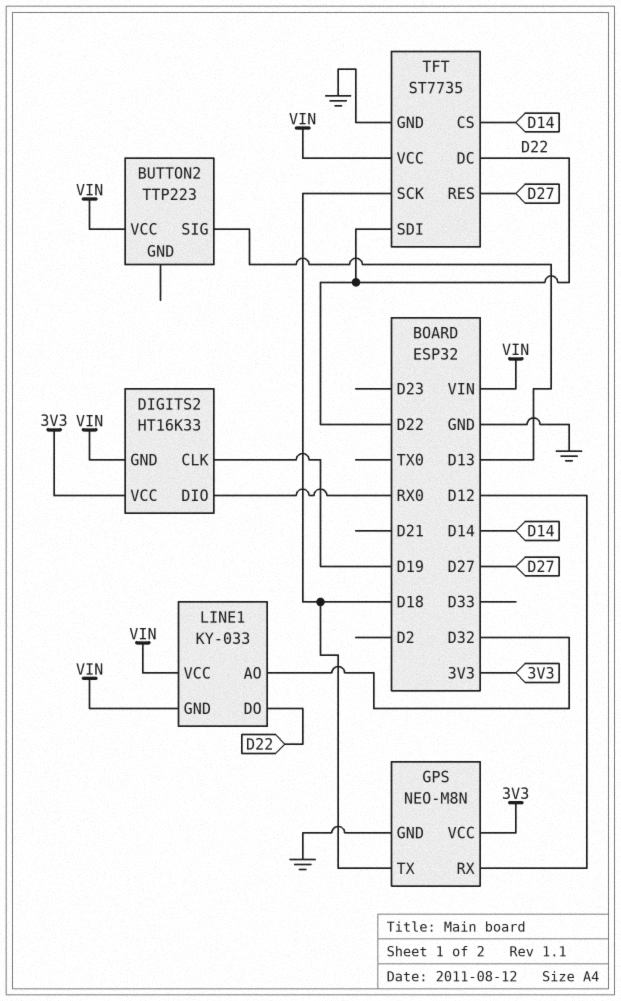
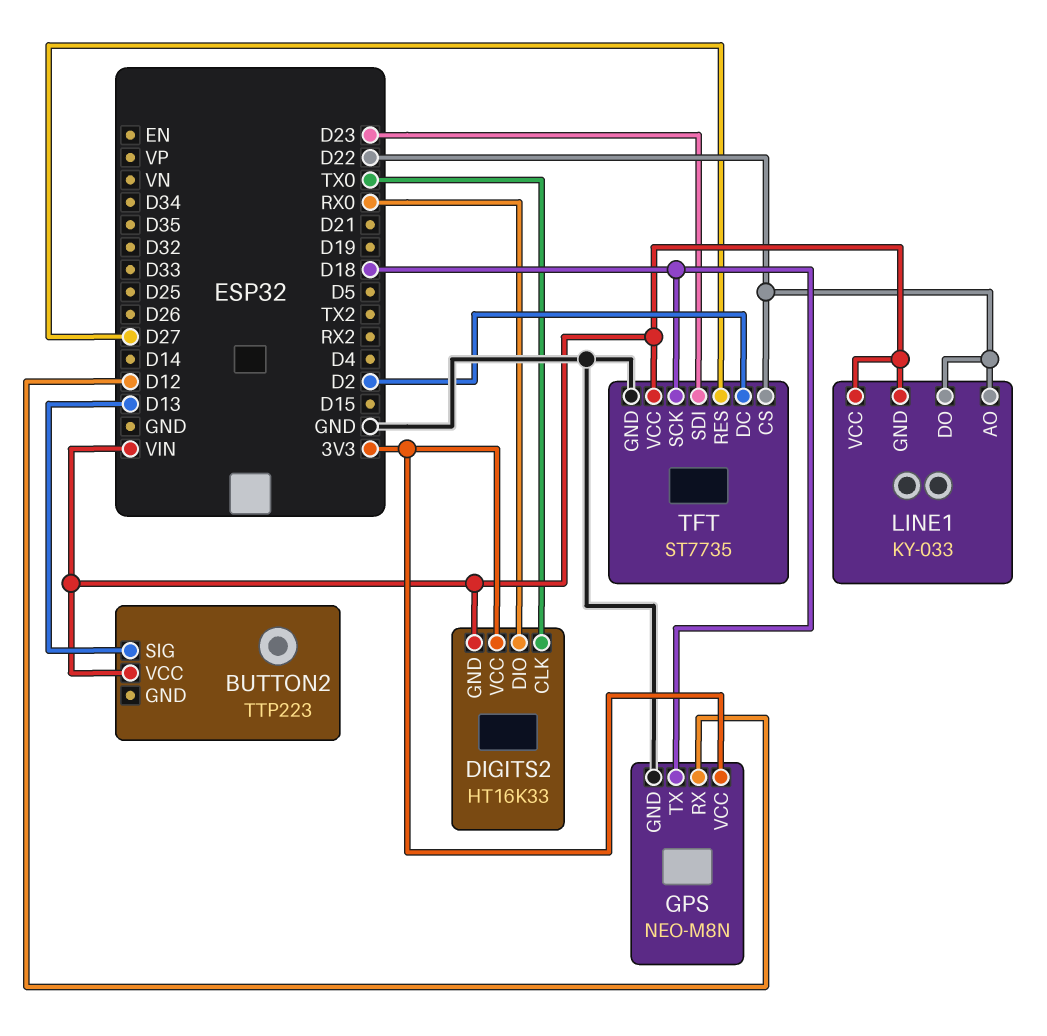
DIGITS2 pin CLK: D19 -> TX0
LINE1 pin AO: D32 -> D22
TFT pin CS: D14 -> D22
TFT pin DC: D22 -> D2
TFT pin SDI: D22 -> D23

